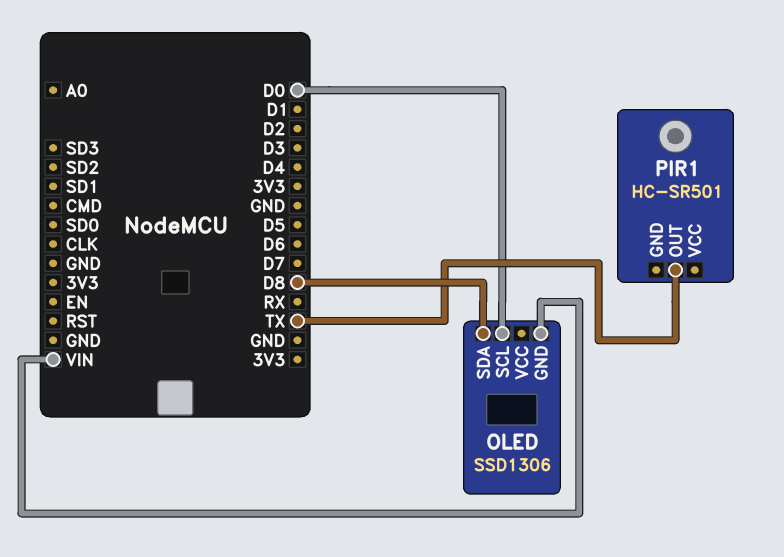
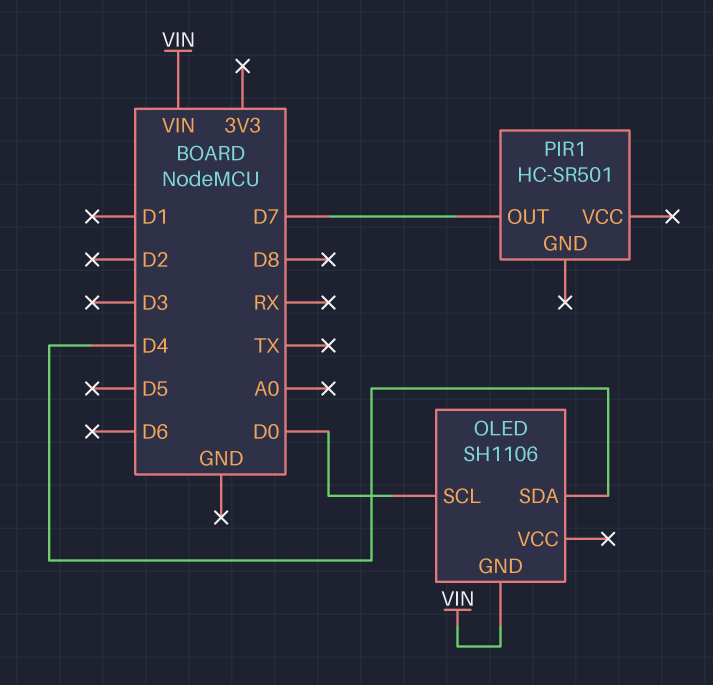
OLED: SSD1306 -> SH1106
OLED pin SDA: D8 -> D4
PIR1 pin OUT: TX -> D7

